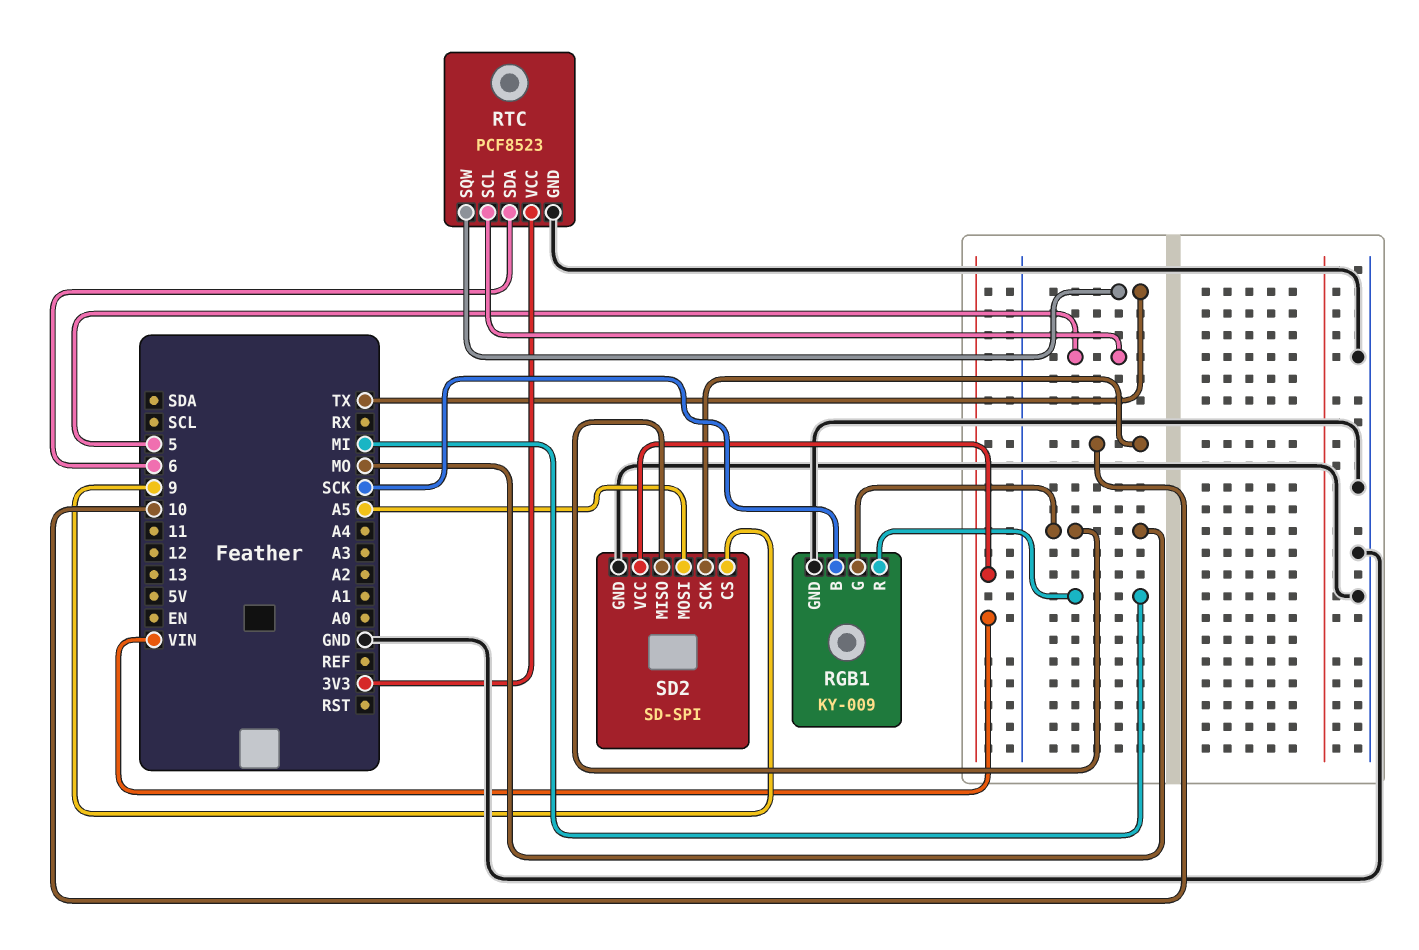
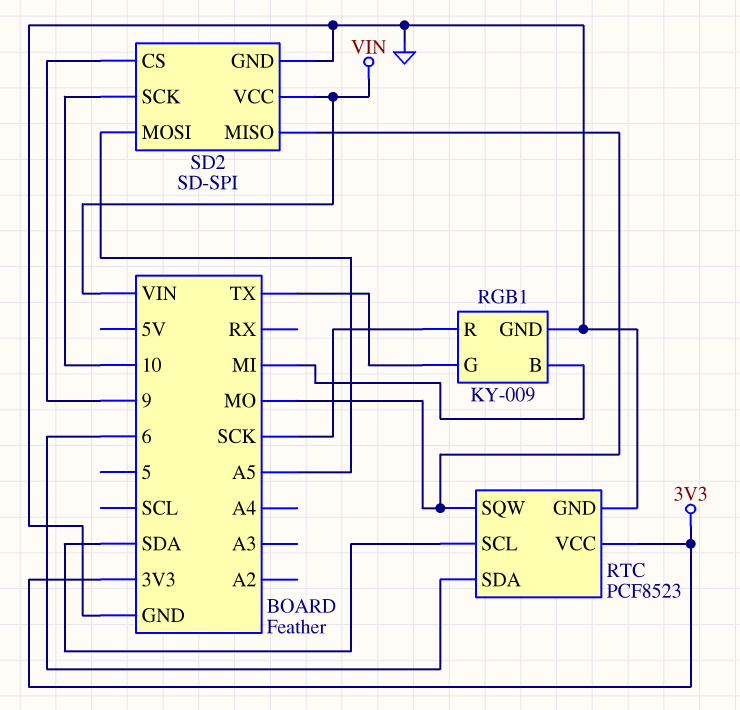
RGB1 pin B: SCK -> MI
RGB1 pin G: MO -> TX
RGB1 pin R: MI -> SCK
RTC pin SCL: 5 -> SDA
RTC pin SQW: TX -> MO

